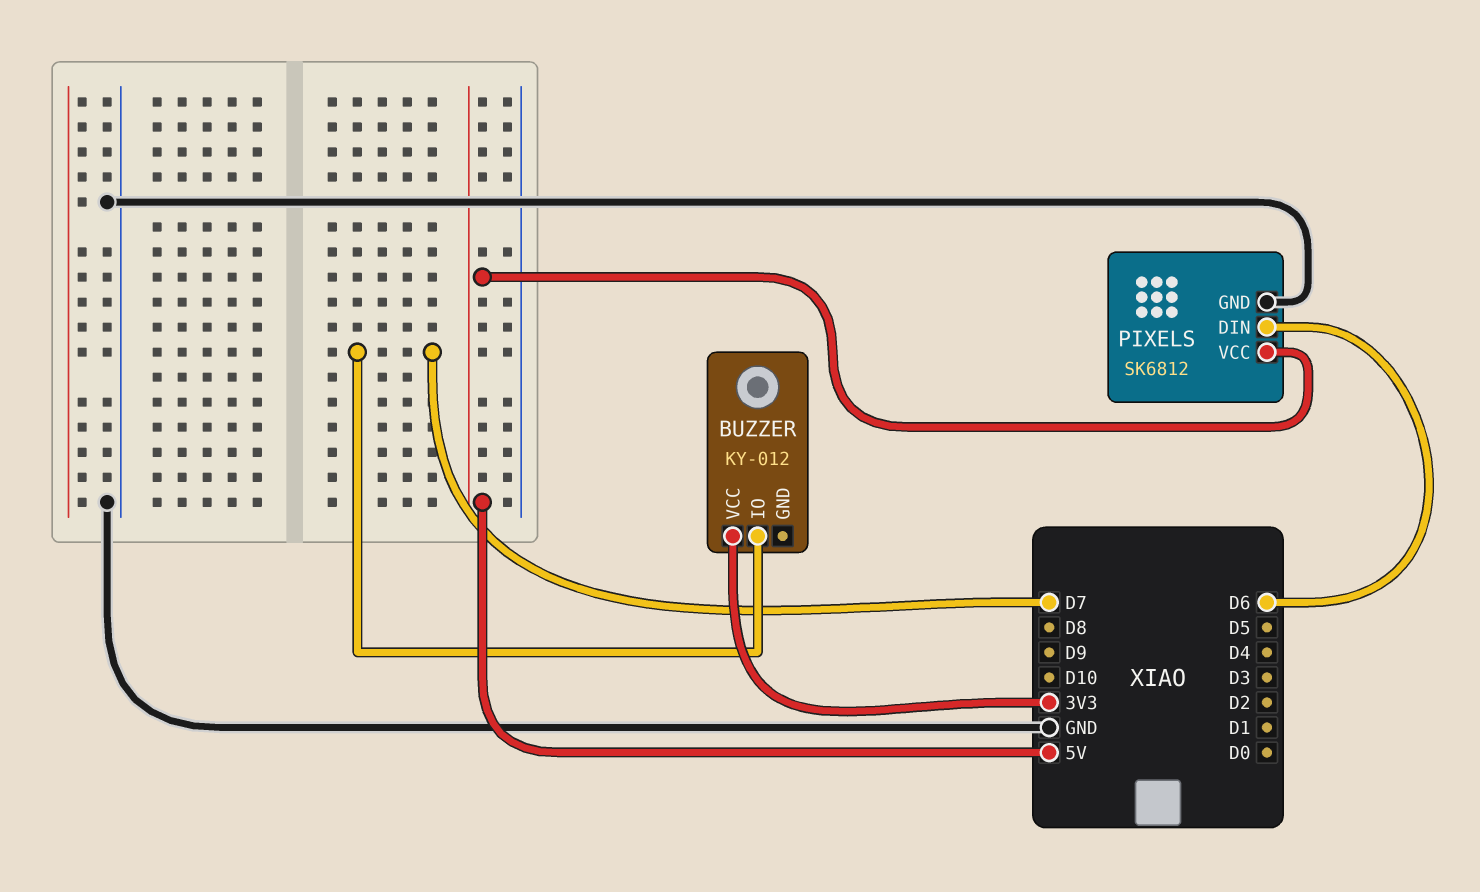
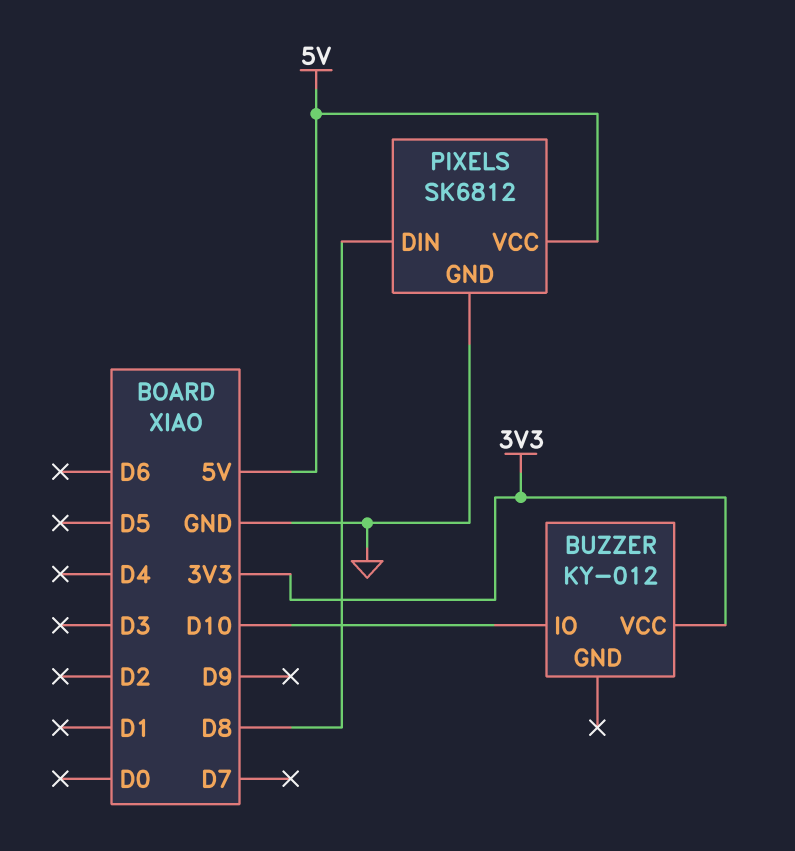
BUZZER pin IO: D7 -> D10
PIXELS pin DIN: D6 -> D8

